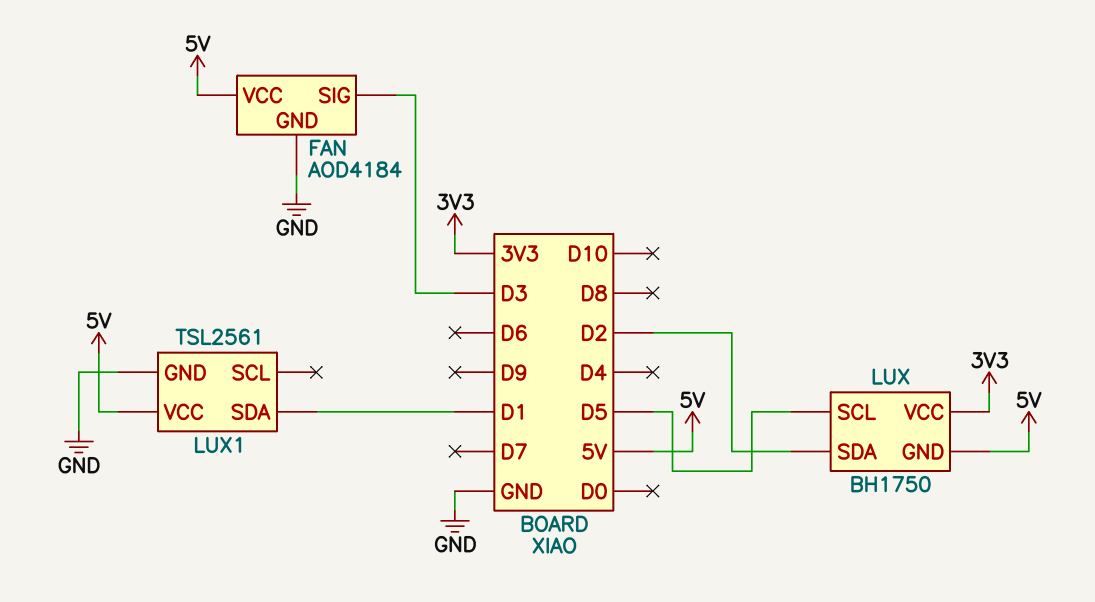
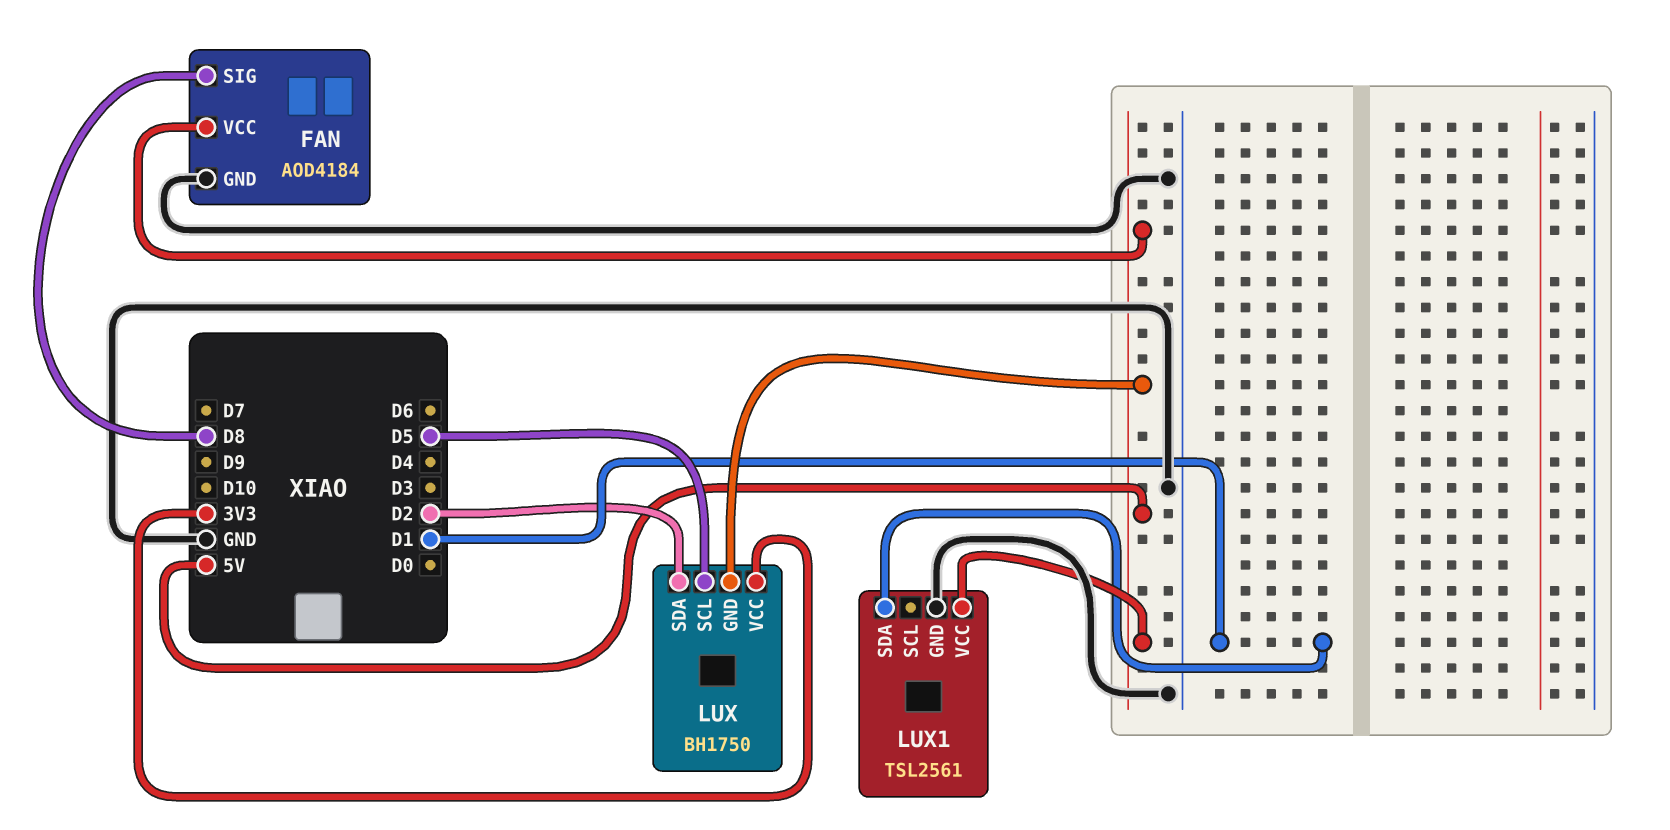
FAN pin SIG: D3 -> D8

